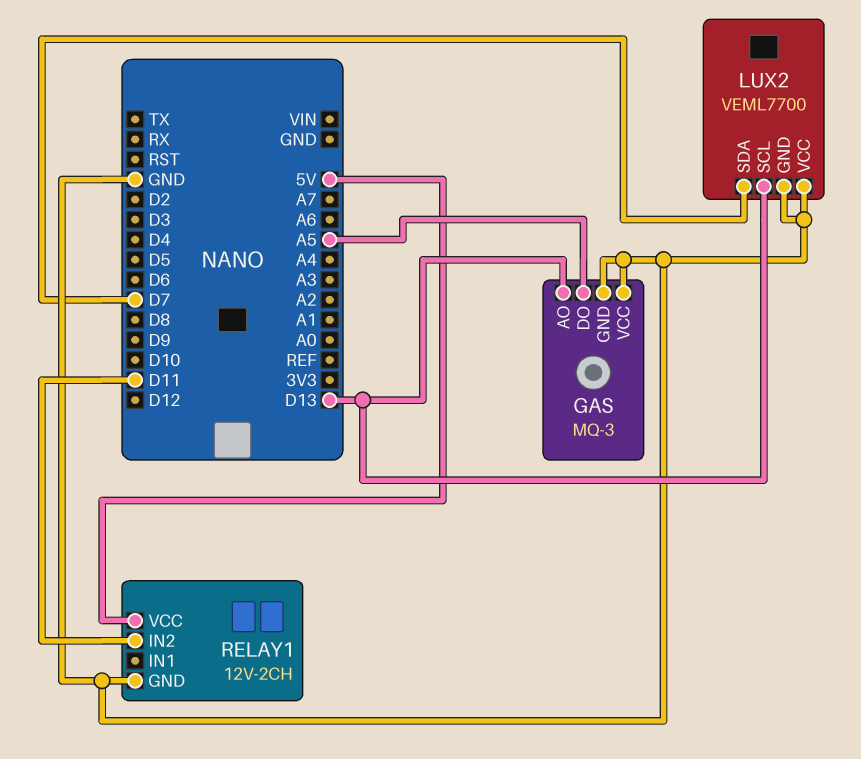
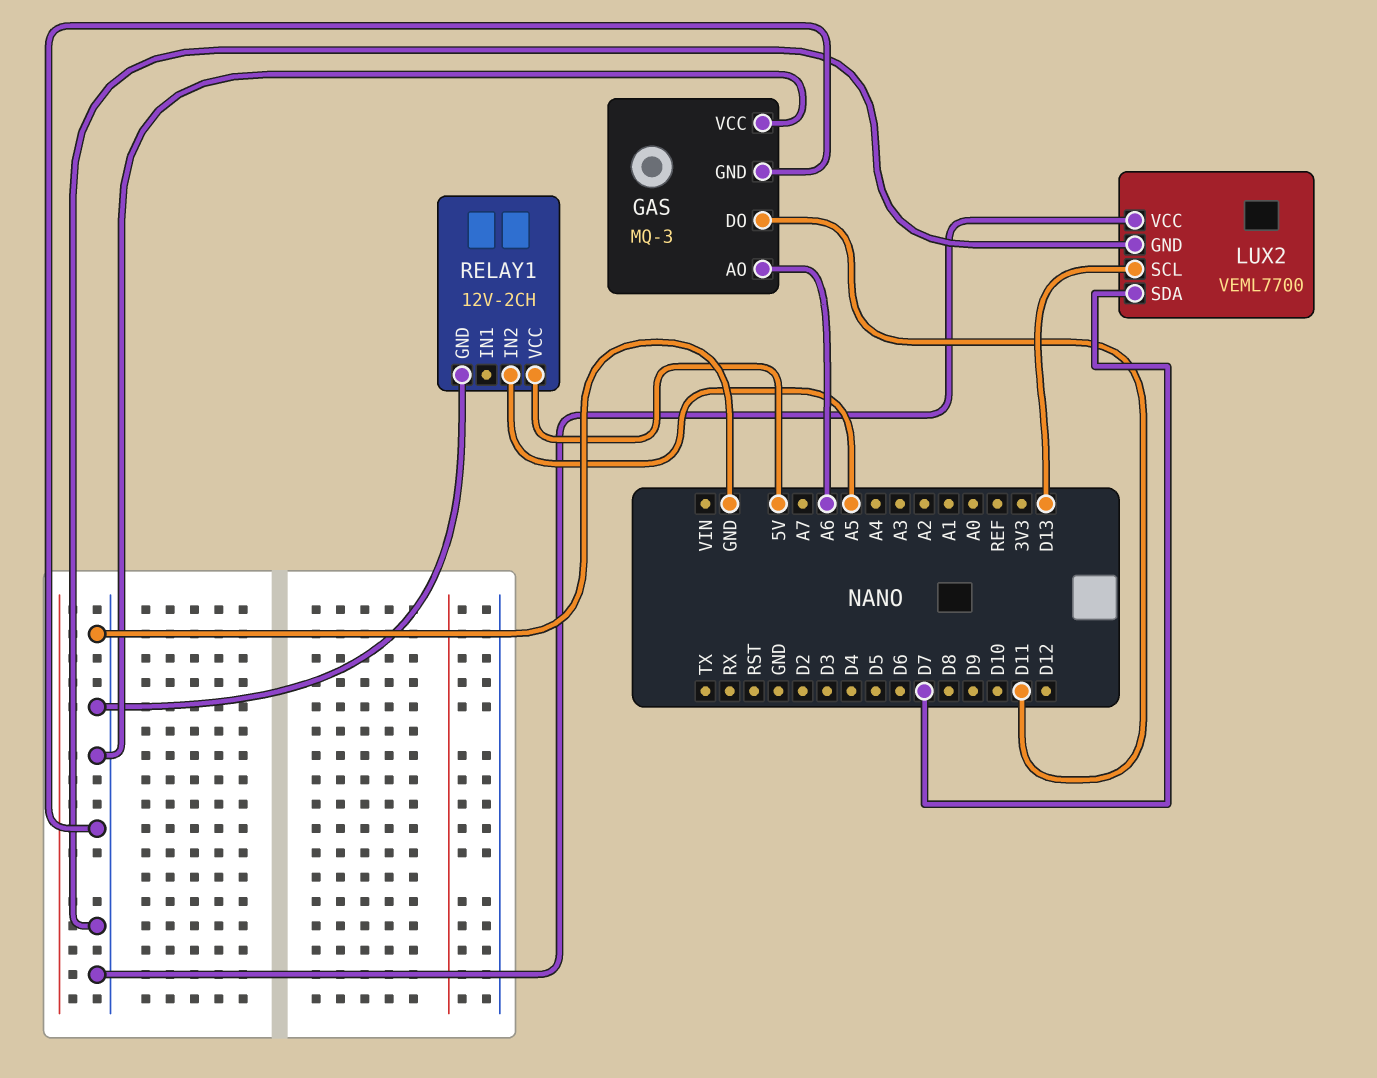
GAS pin AO: D13 -> A6
GAS pin DO: A5 -> D11
RELAY1 pin IN2: D11 -> A5

